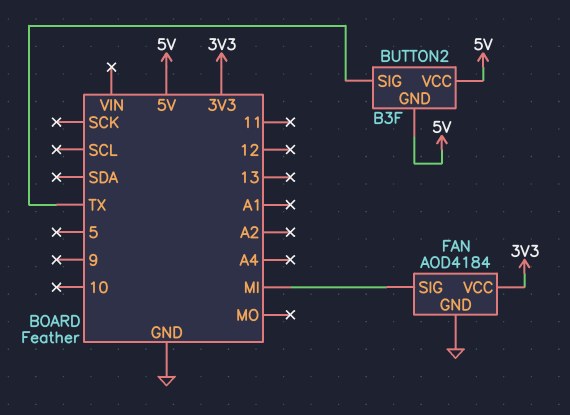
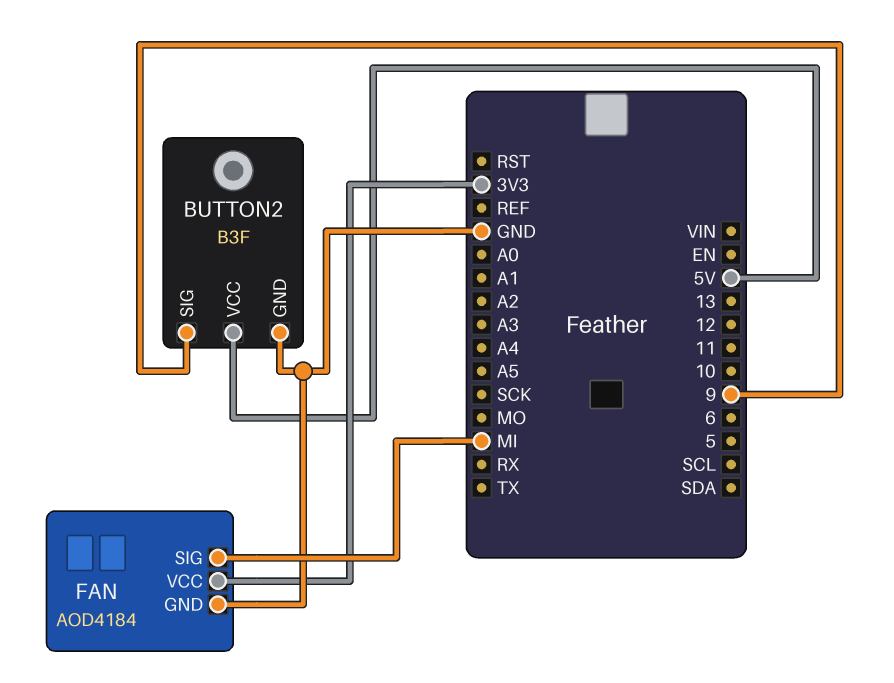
BUTTON2 pin GND: 5V -> GND
BUTTON2 pin SIG: TX -> 9

